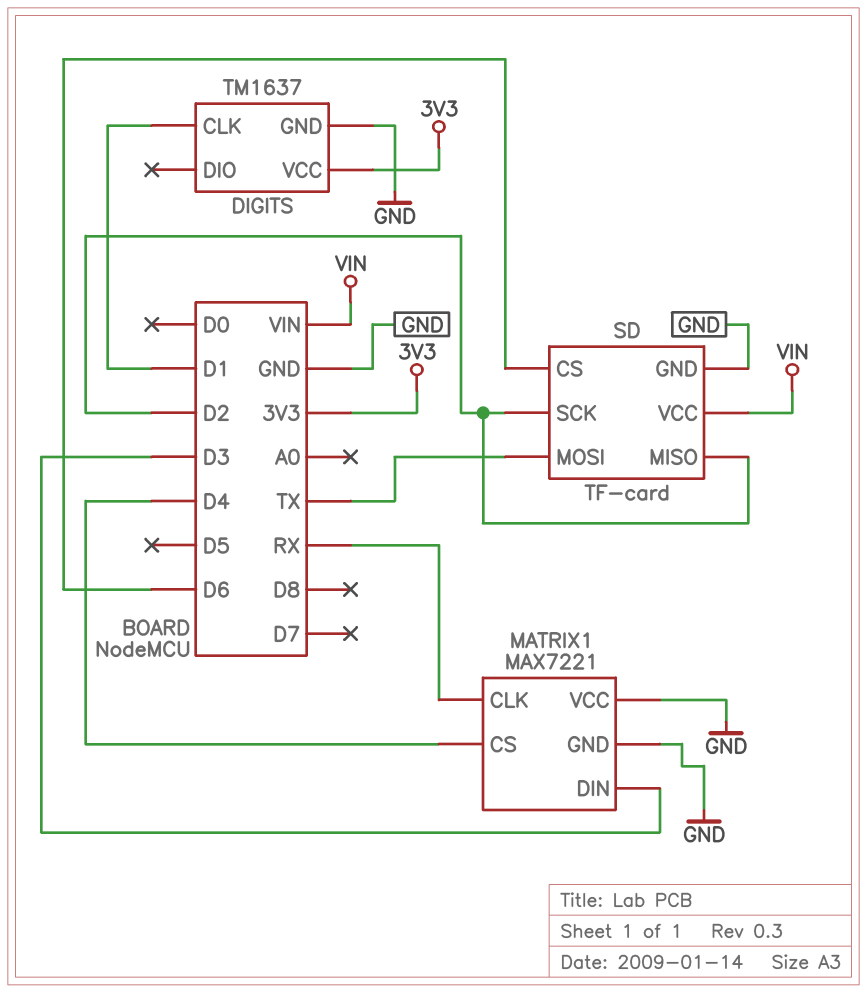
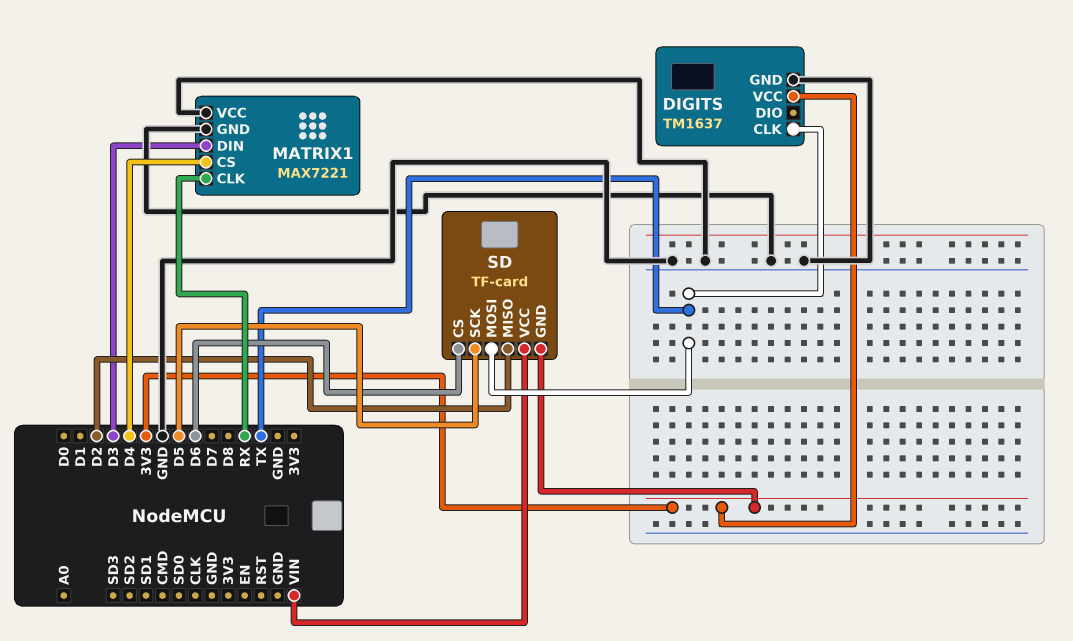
DIGITS pin CLK: D1 -> TX
SD pin GND: GND -> 3V3
SD pin SCK: D2 -> D5

